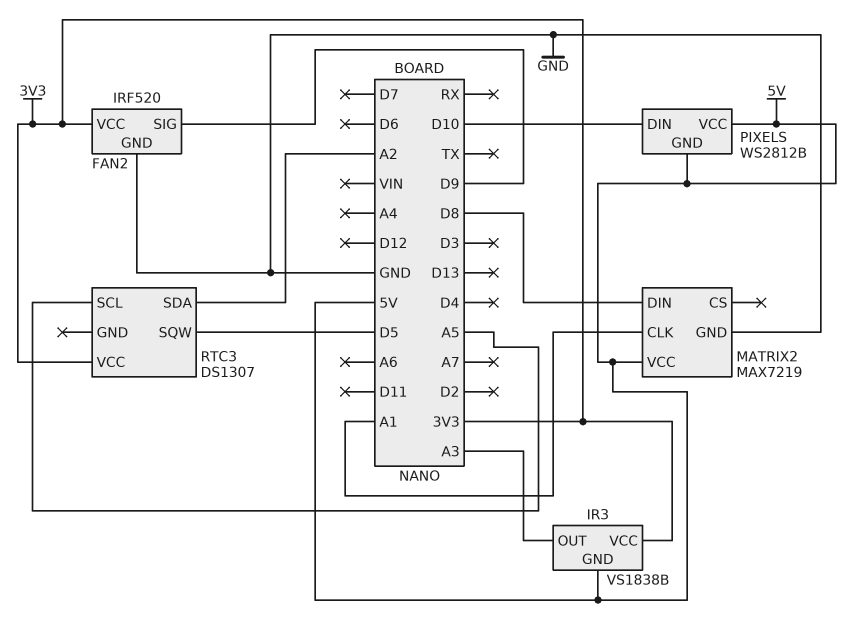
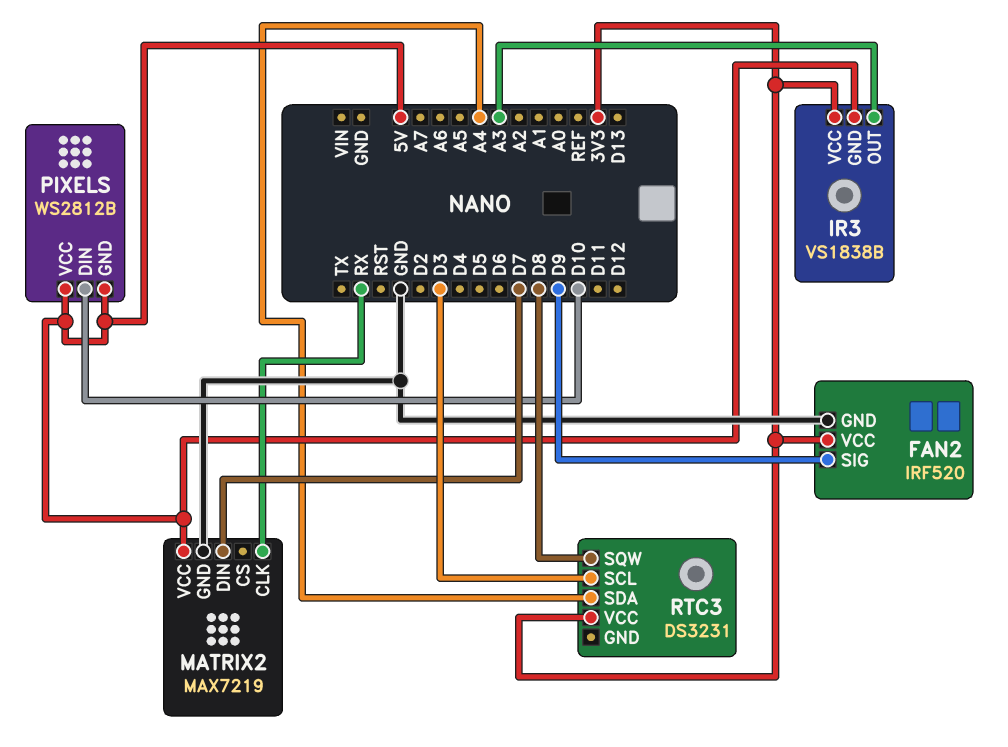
MATRIX2 pin CLK: A1 -> RX
MATRIX2 pin DIN: D8 -> D7
RTC3: DS1307 -> DS3231
RTC3 pin SCL: A5 -> D3
RTC3 pin SDA: A2 -> A4
RTC3 pin SQW: D5 -> D8

